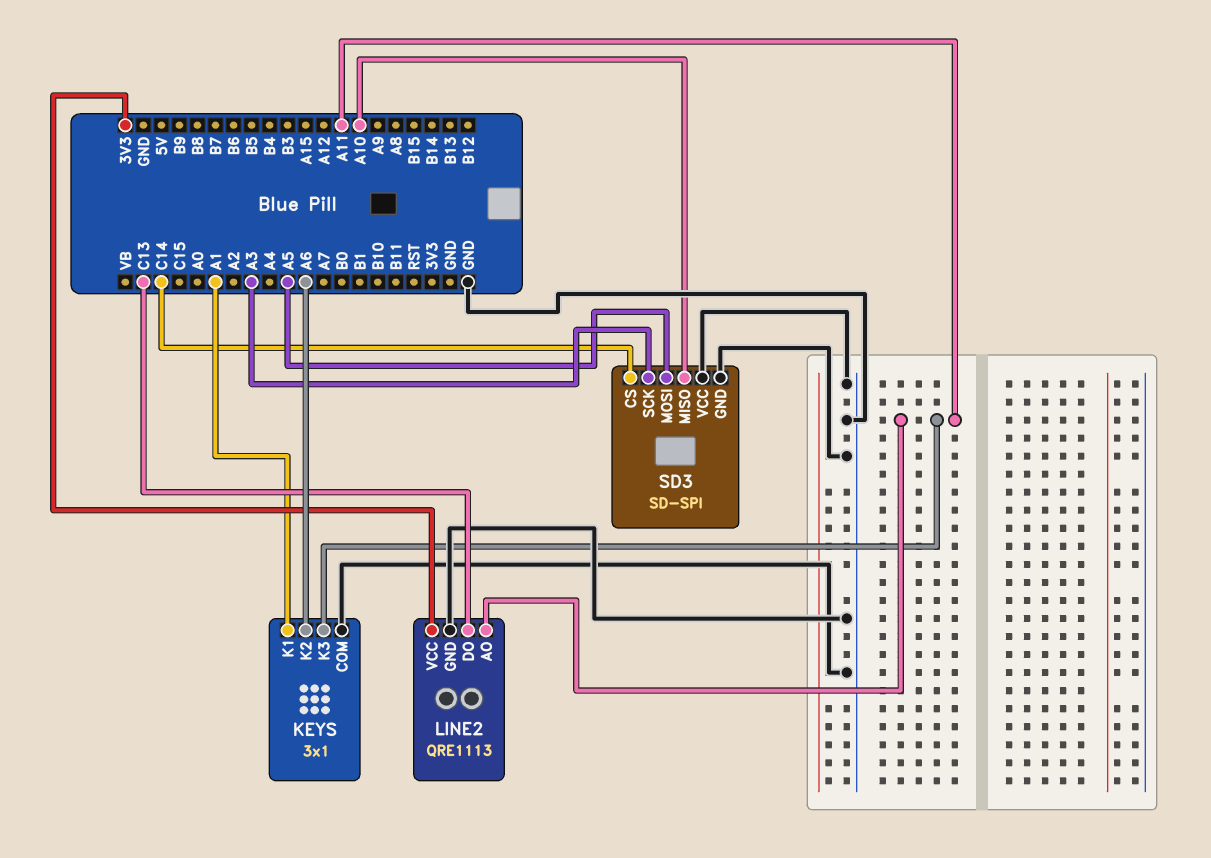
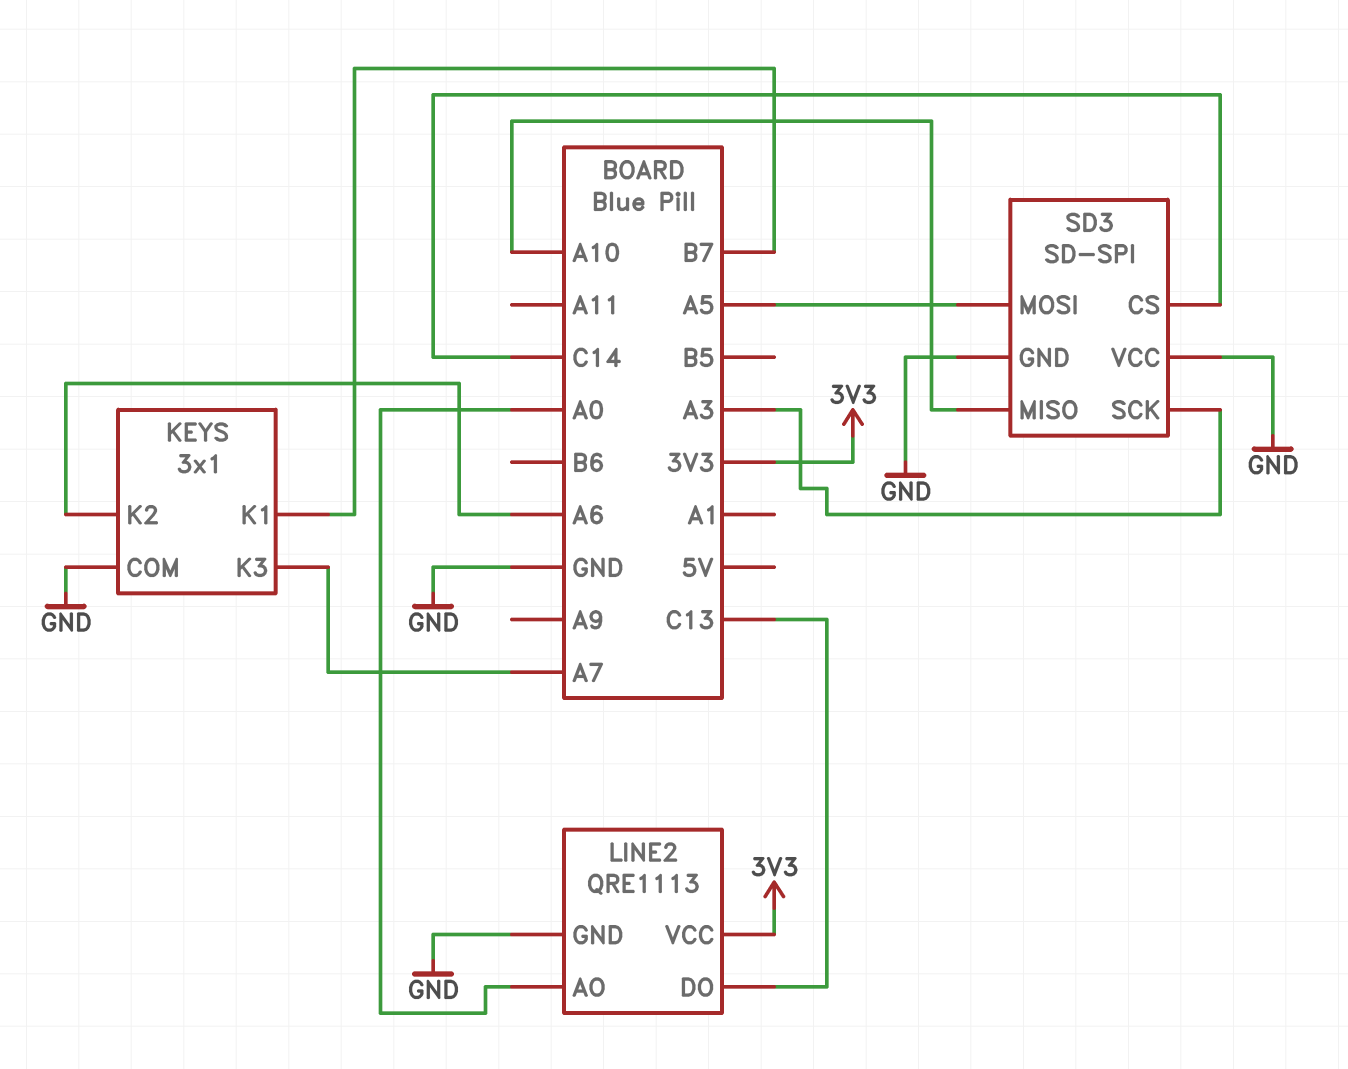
KEYS pin K1: A1 -> B7
KEYS pin K3: A11 -> A7
LINE2 pin AO: A11 -> A0

